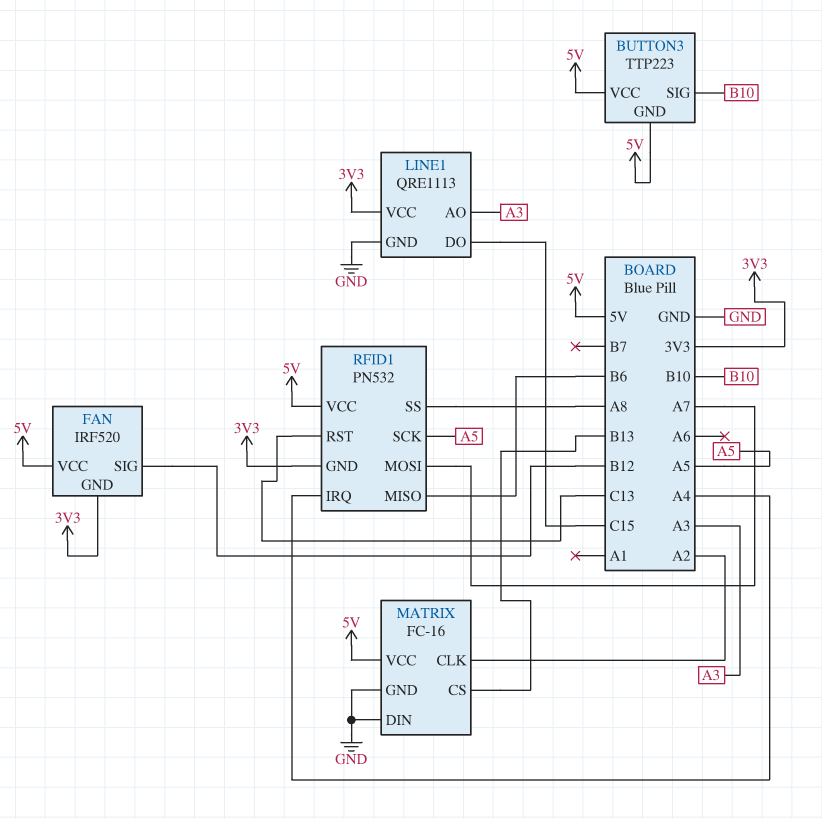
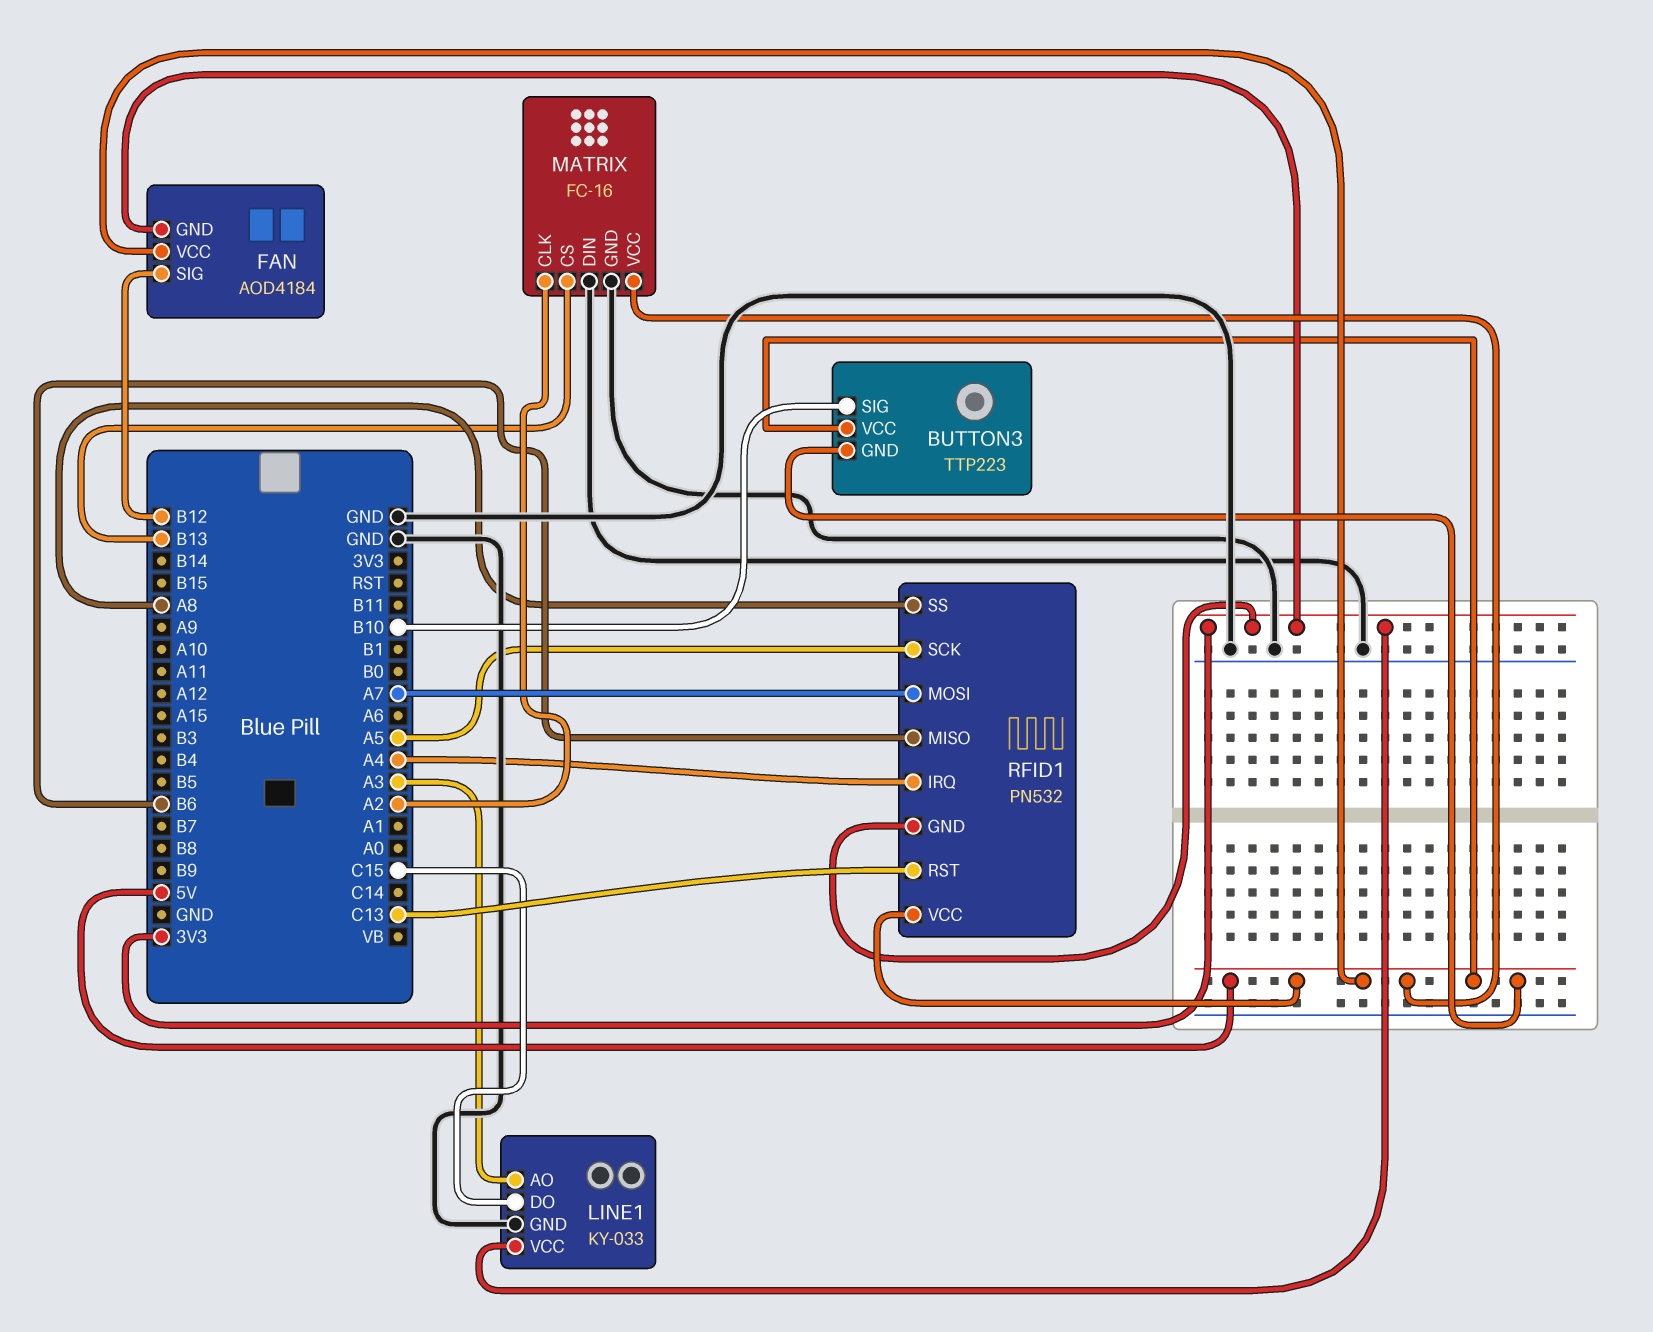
FAN: IRF520 -> AOD4184
LINE1: QRE1113 -> KY-033

